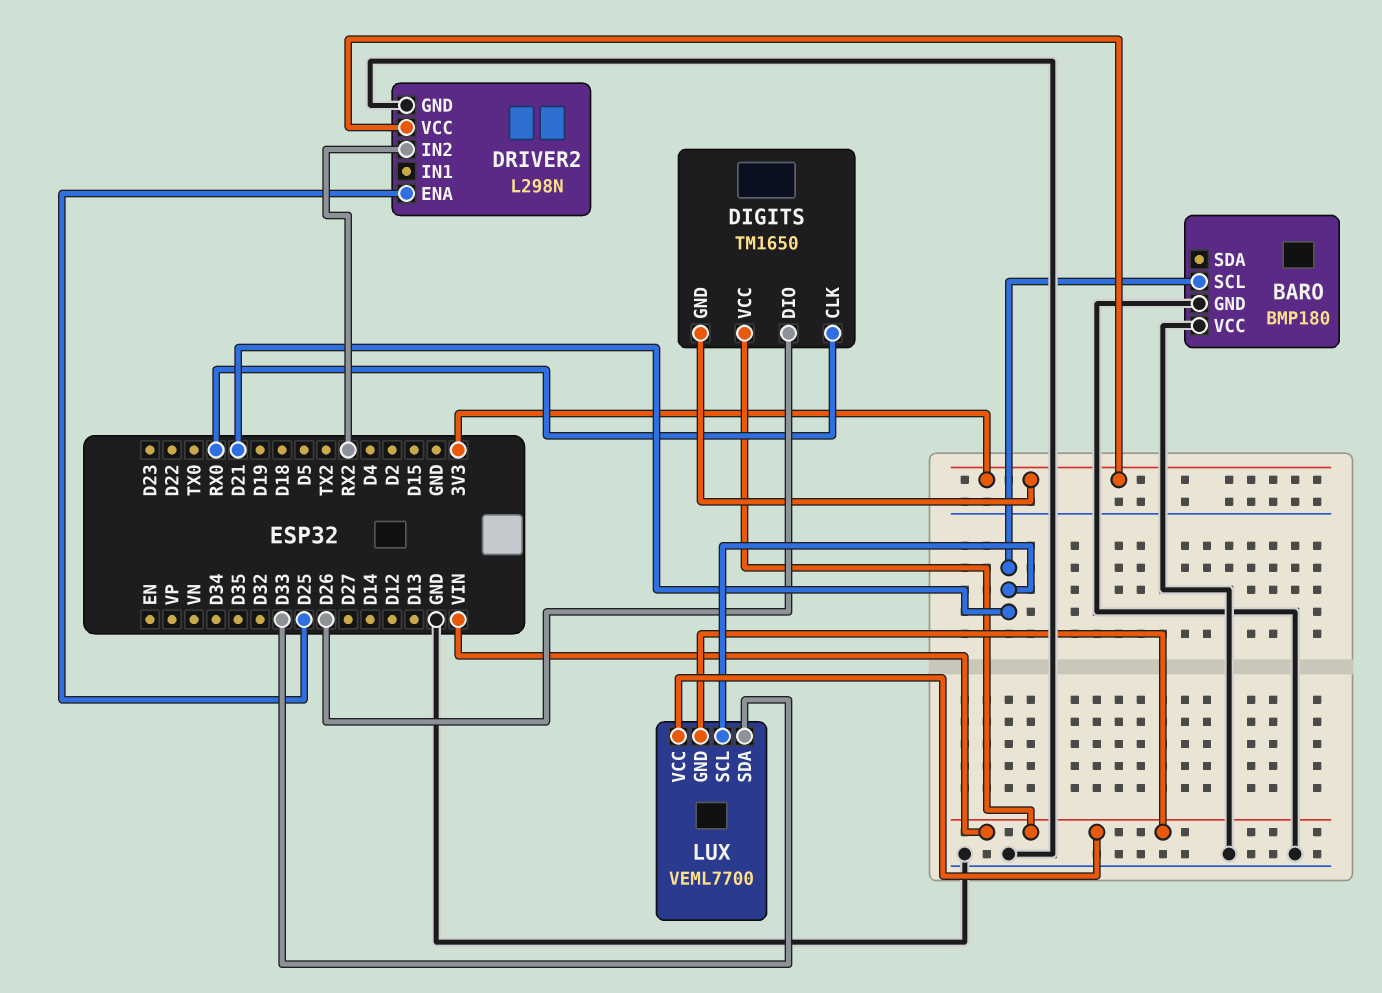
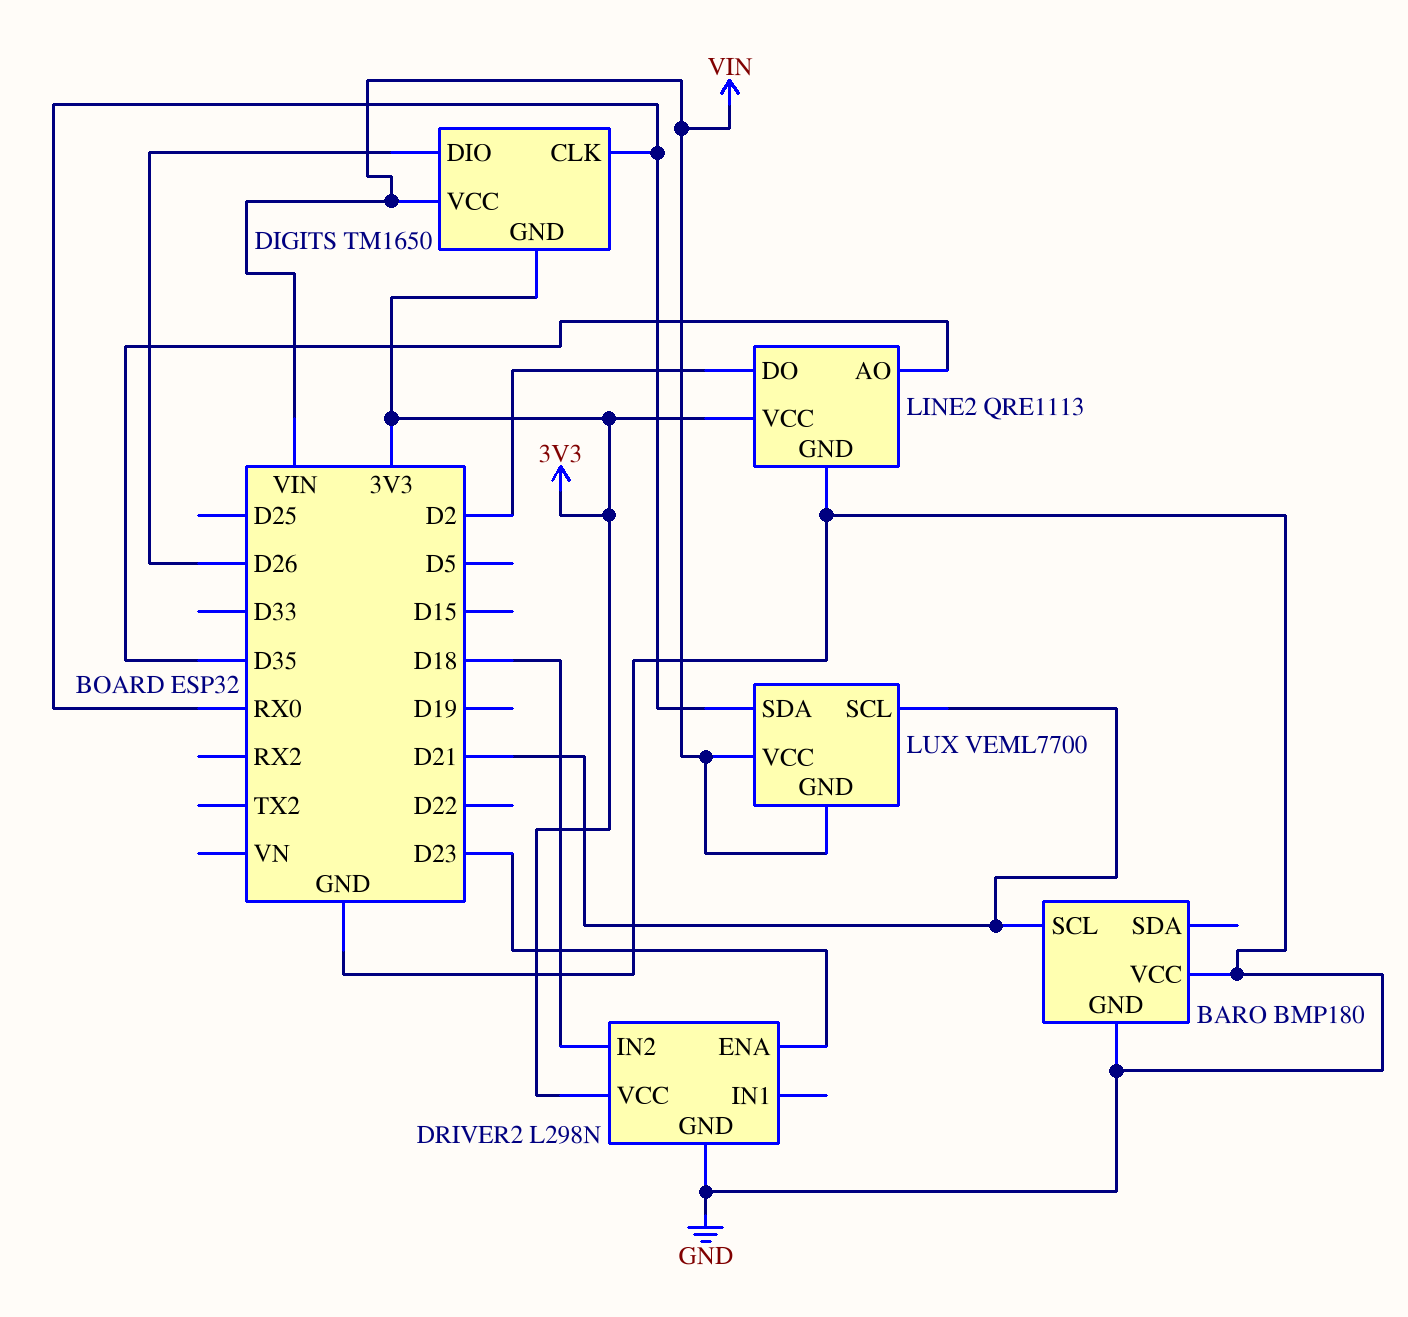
DRIVER2 pin ENA: D25 -> D23
DRIVER2 pin IN2: RX2 -> D18
LINE2: none -> QRE1113
LINE2 pin AO: none -> D35
LINE2 pin DO: none -> D2
LINE2 pin GND: none -> GND
LINE2 pin VCC: none -> 3V3
LUX pin SDA: D33 -> RX0

